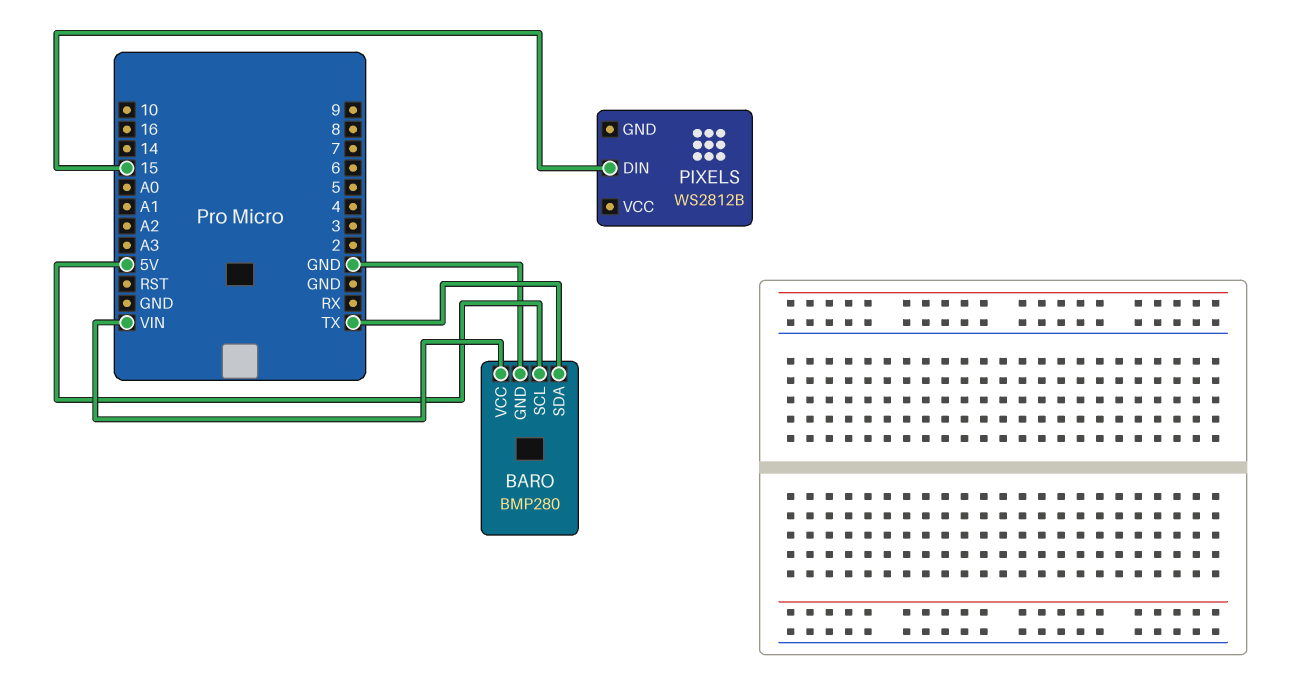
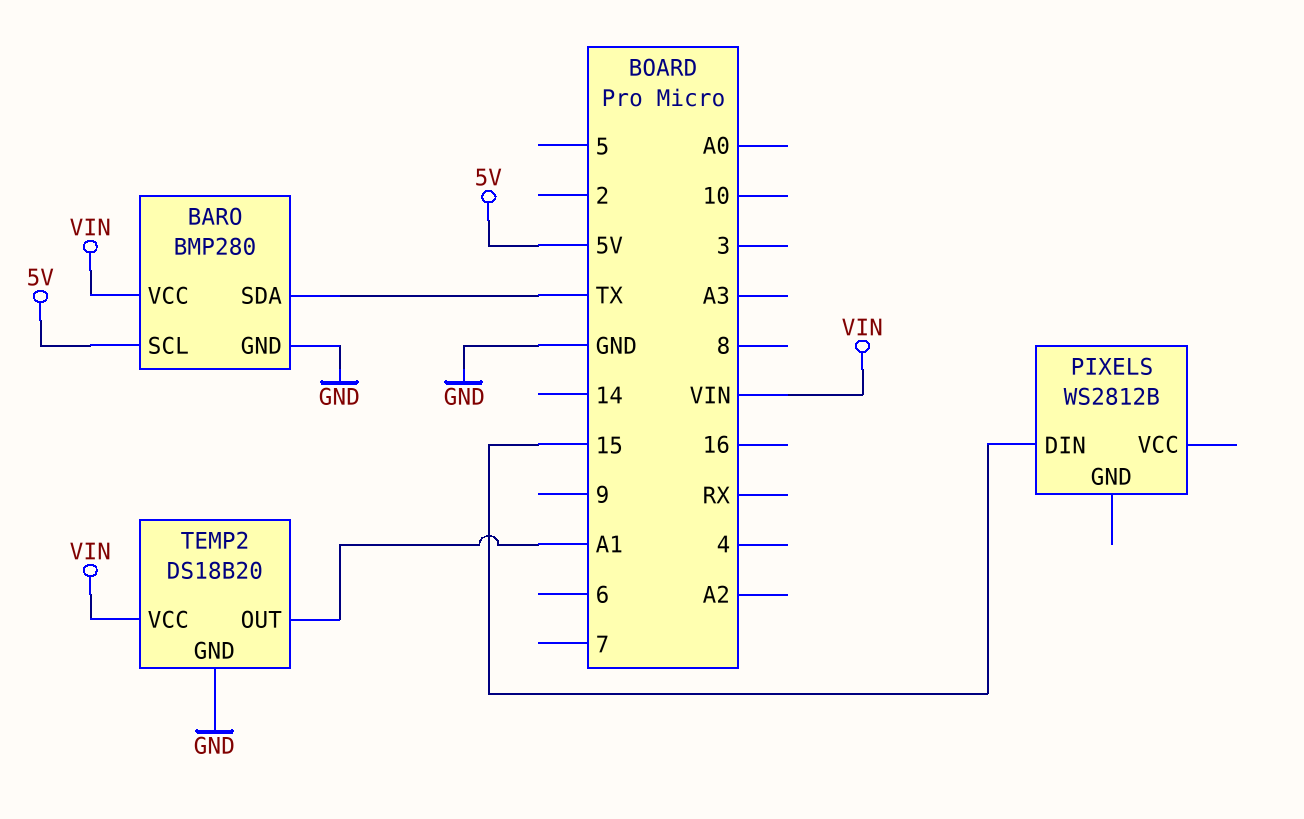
TEMP2: none -> DS18B20
TEMP2 pin GND: none -> GND
TEMP2 pin OUT: none -> A1
TEMP2 pin VCC: none -> VIN

